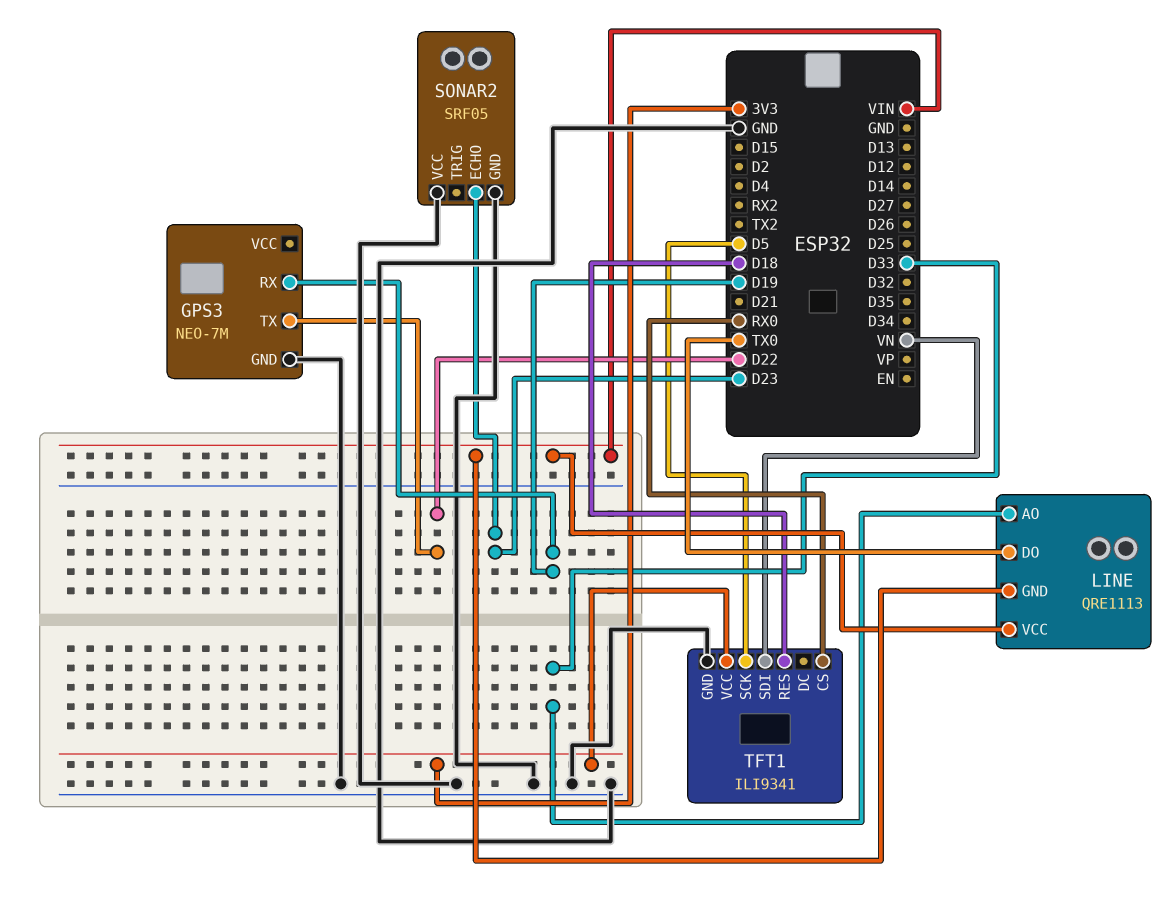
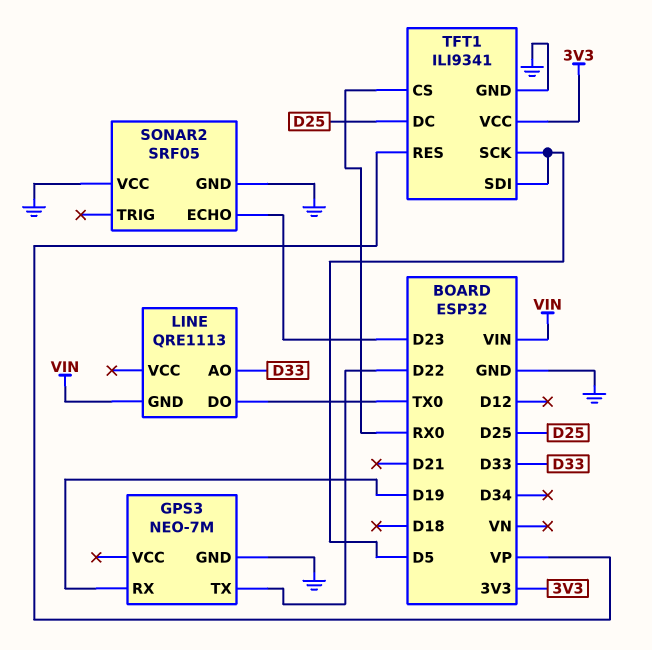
LINE pin VCC: VIN -> none
TFT1 pin DC: none -> D25
TFT1 pin RES: D18 -> VP
TFT1 pin SDI: VN -> D5

